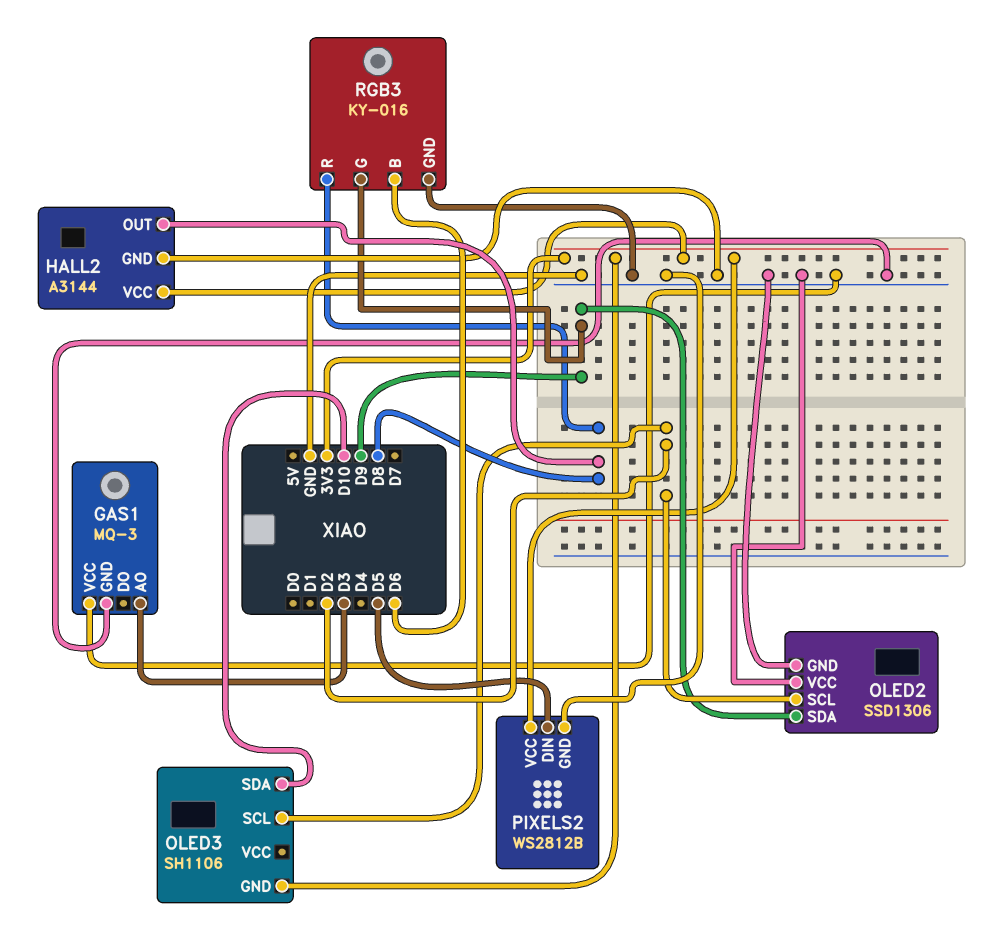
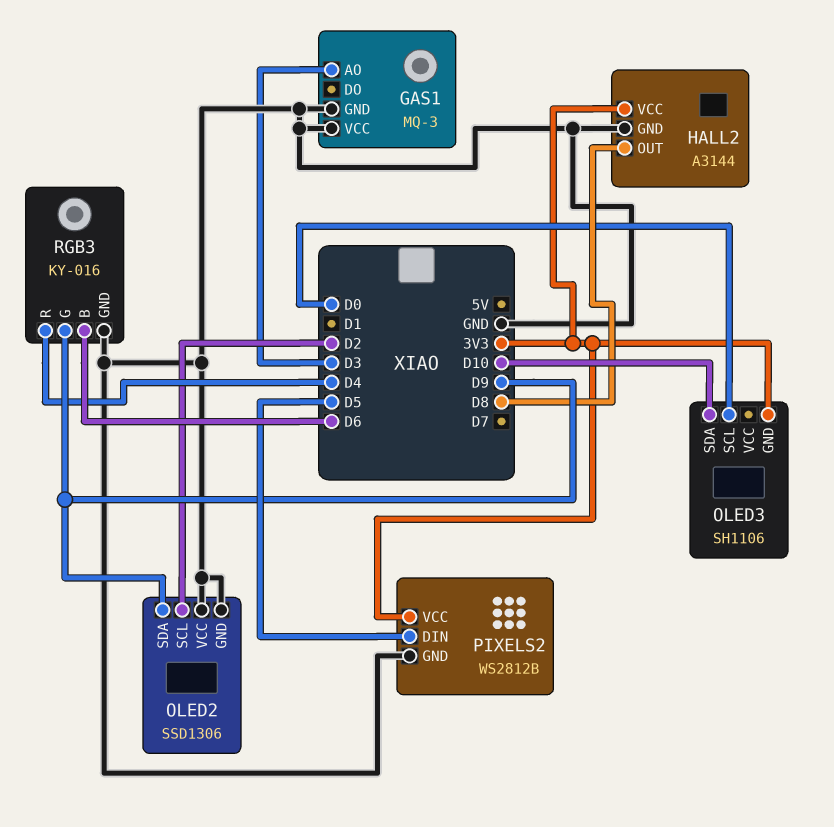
OLED3 pin SCL: D2 -> D0
RGB3 pin R: D8 -> D4

